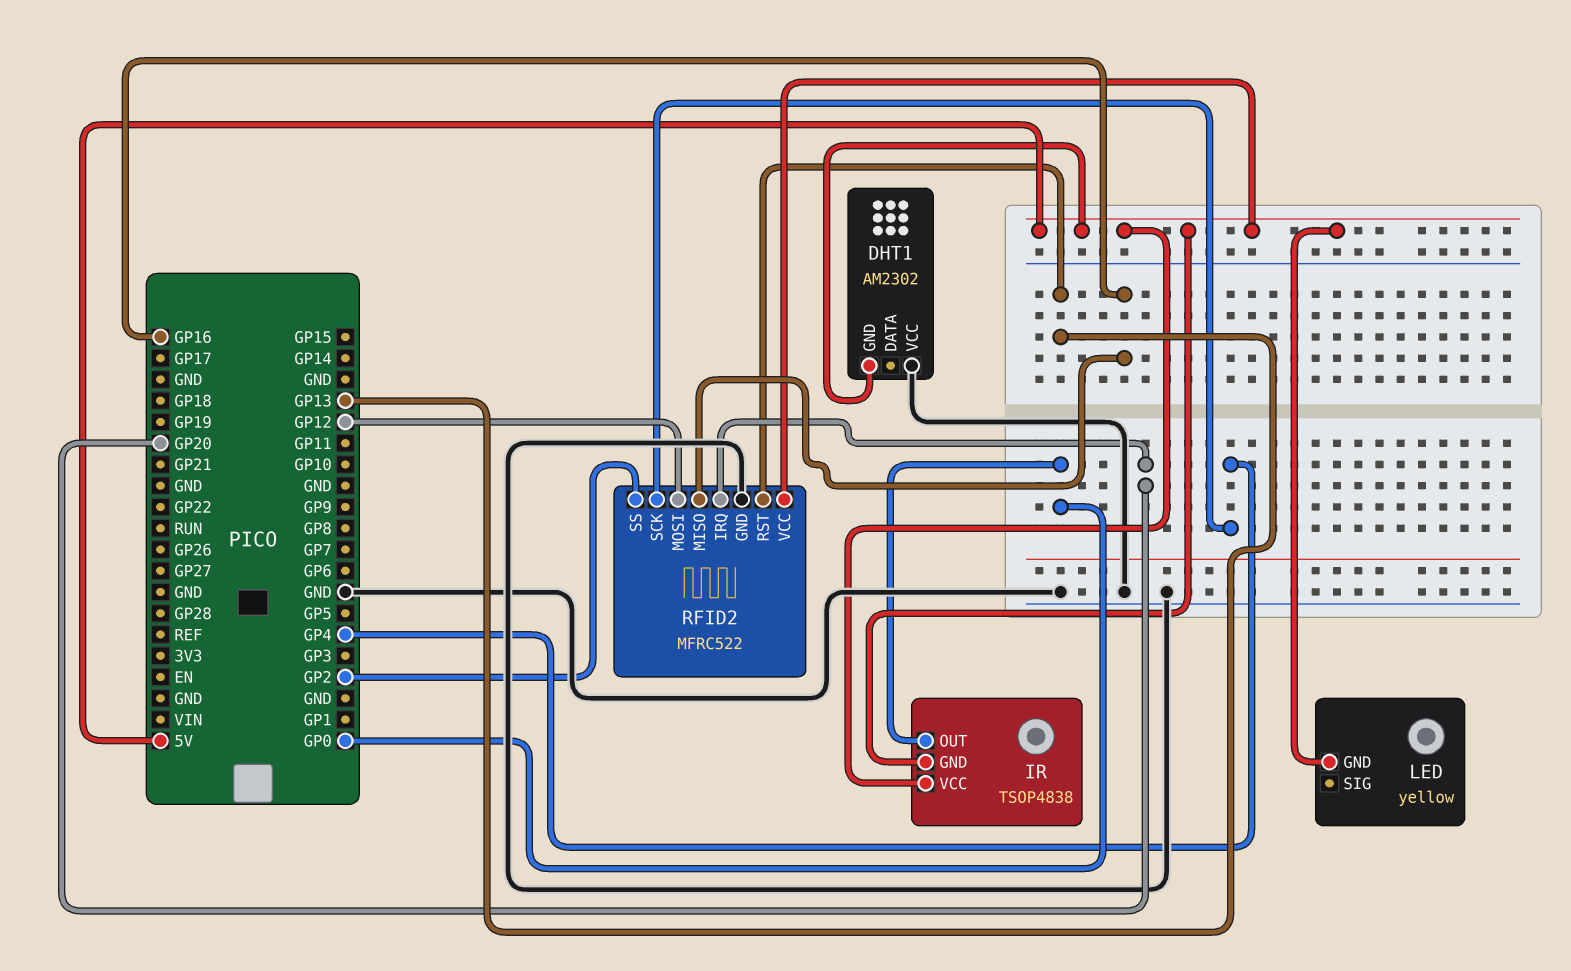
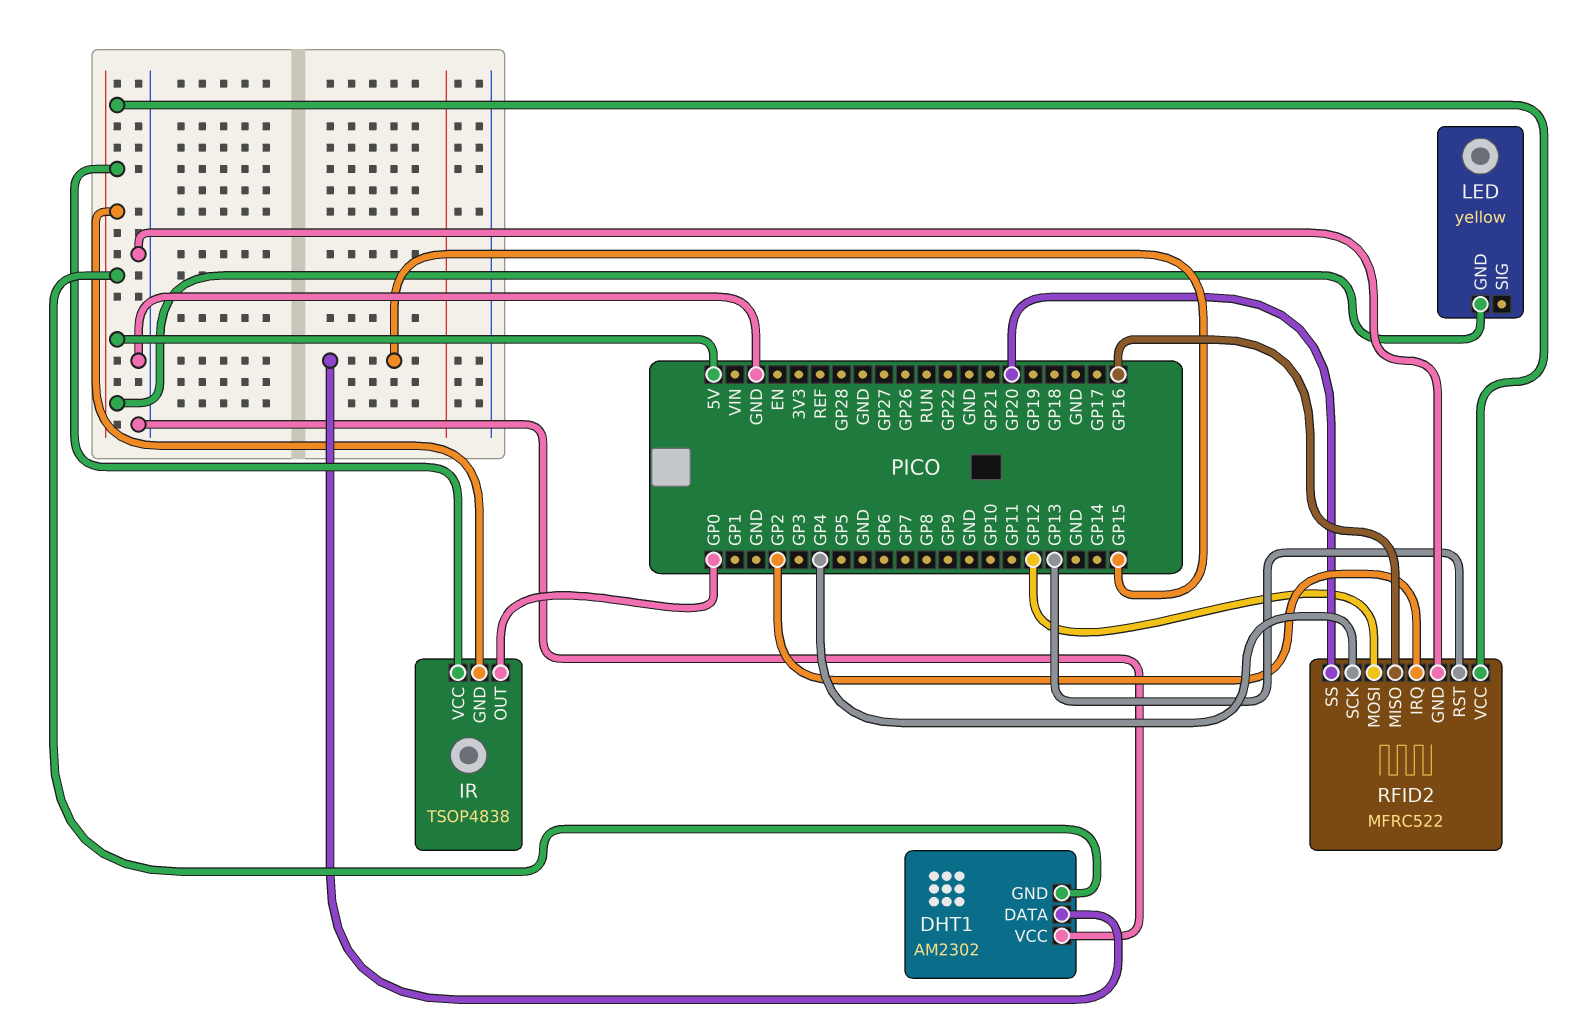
DHT1 pin DATA: none -> GP15
RFID2 pin IRQ: GP20 -> GP2
RFID2 pin SS: GP2 -> GP20

